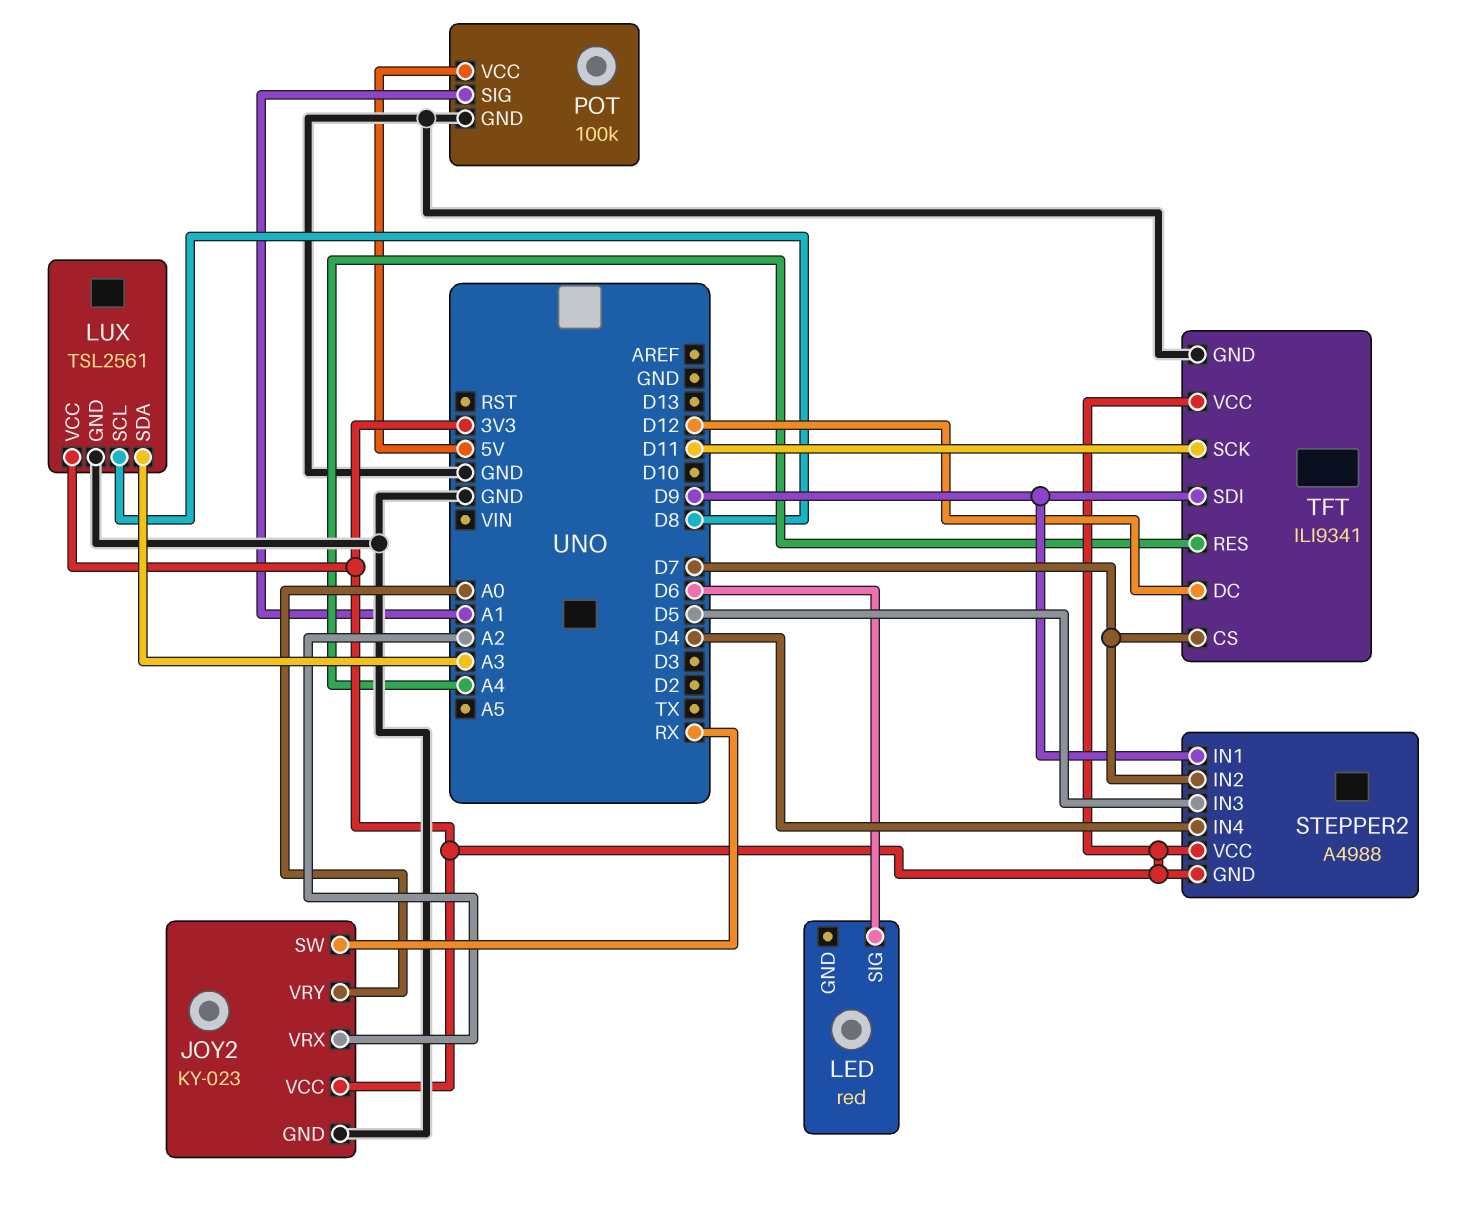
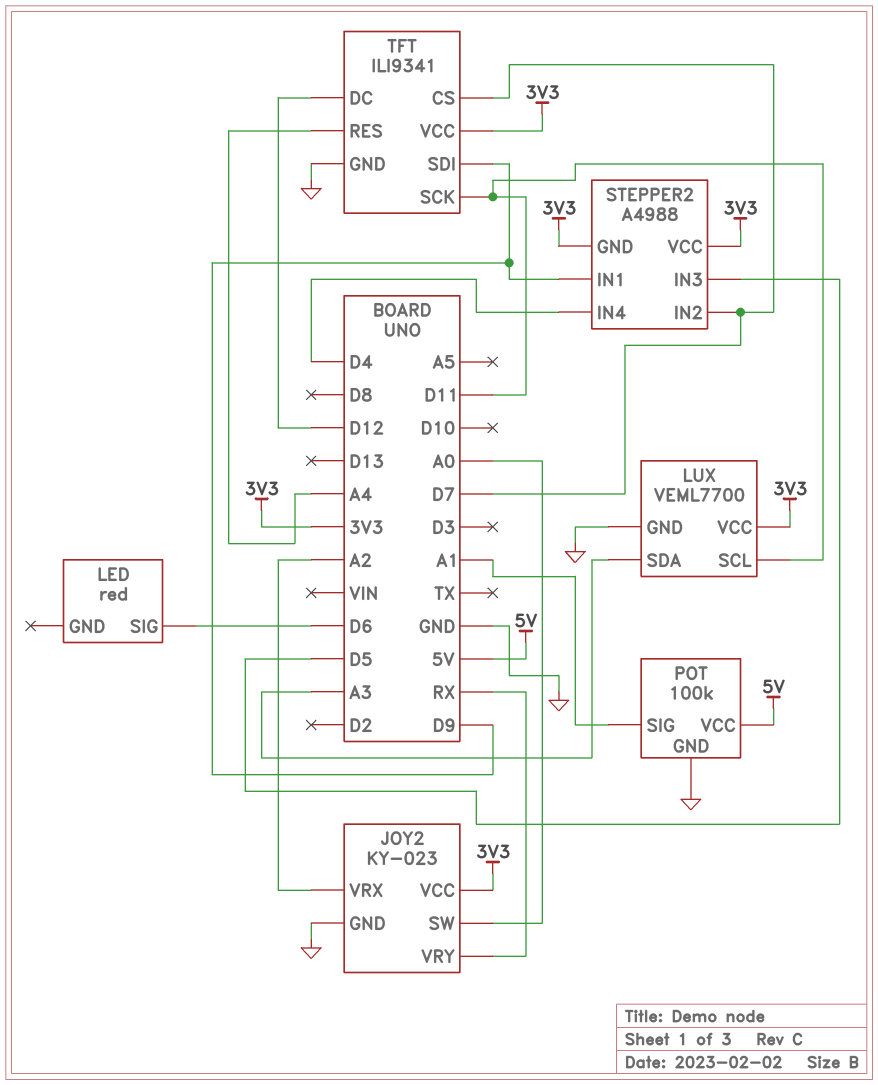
JOY2 pin SW: RX -> A0
JOY2 pin VRY: A0 -> RX
LUX: TSL2561 -> VEML7700
LUX pin SCL: D8 -> D11

